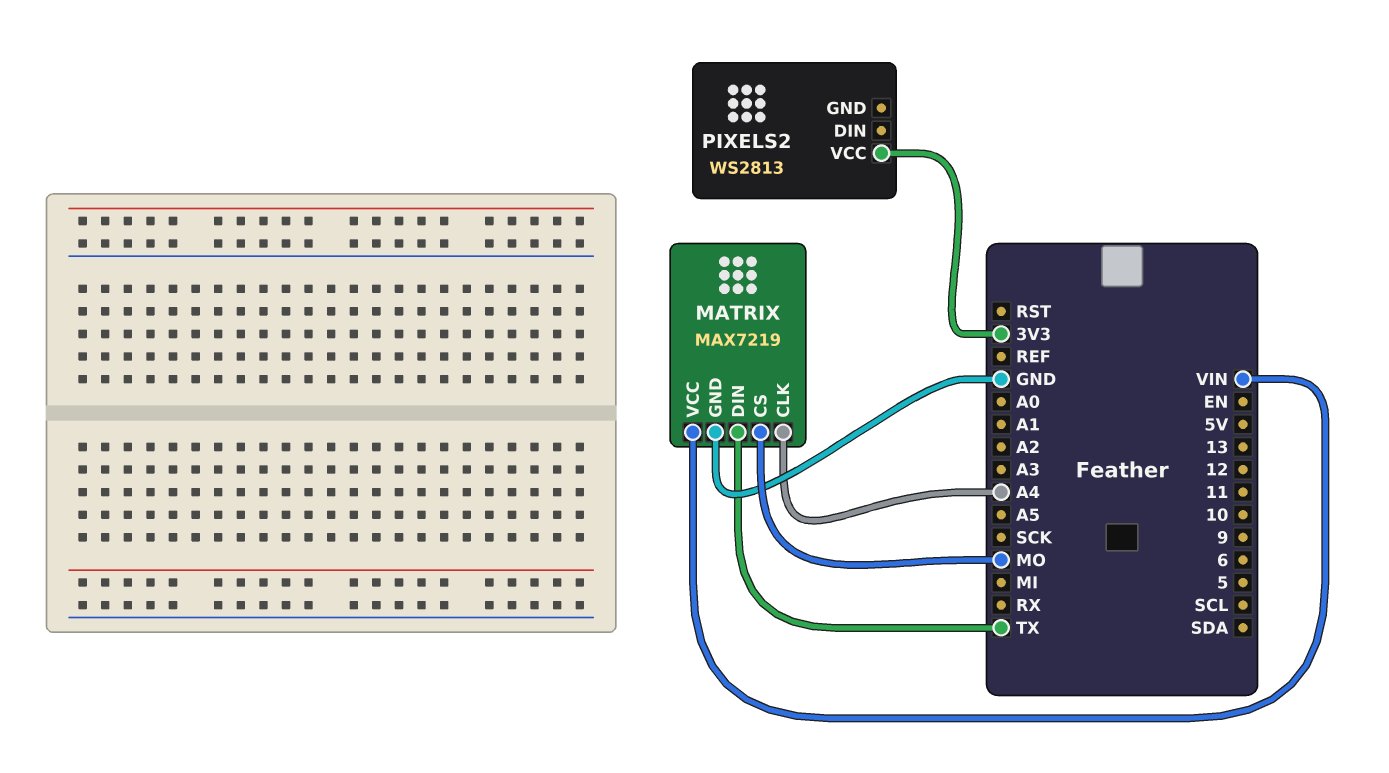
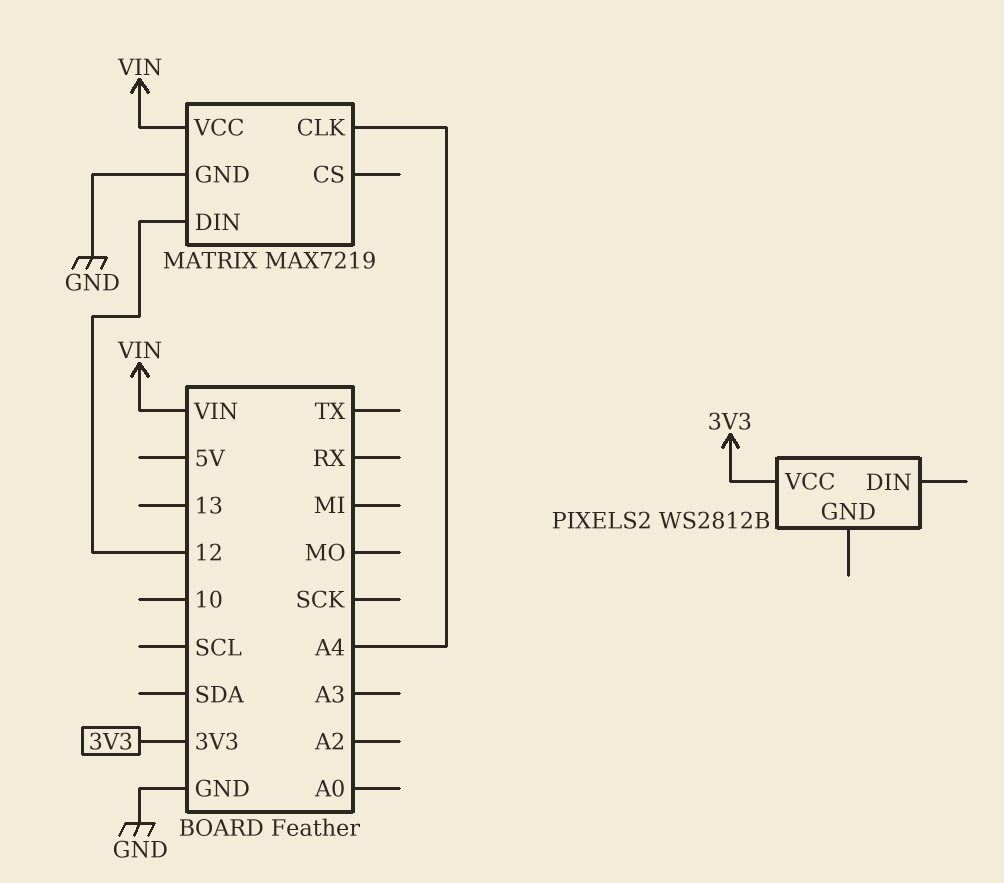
MATRIX pin CS: MO -> none
MATRIX pin DIN: TX -> 12
PIXELS2: WS2813 -> WS2812B

